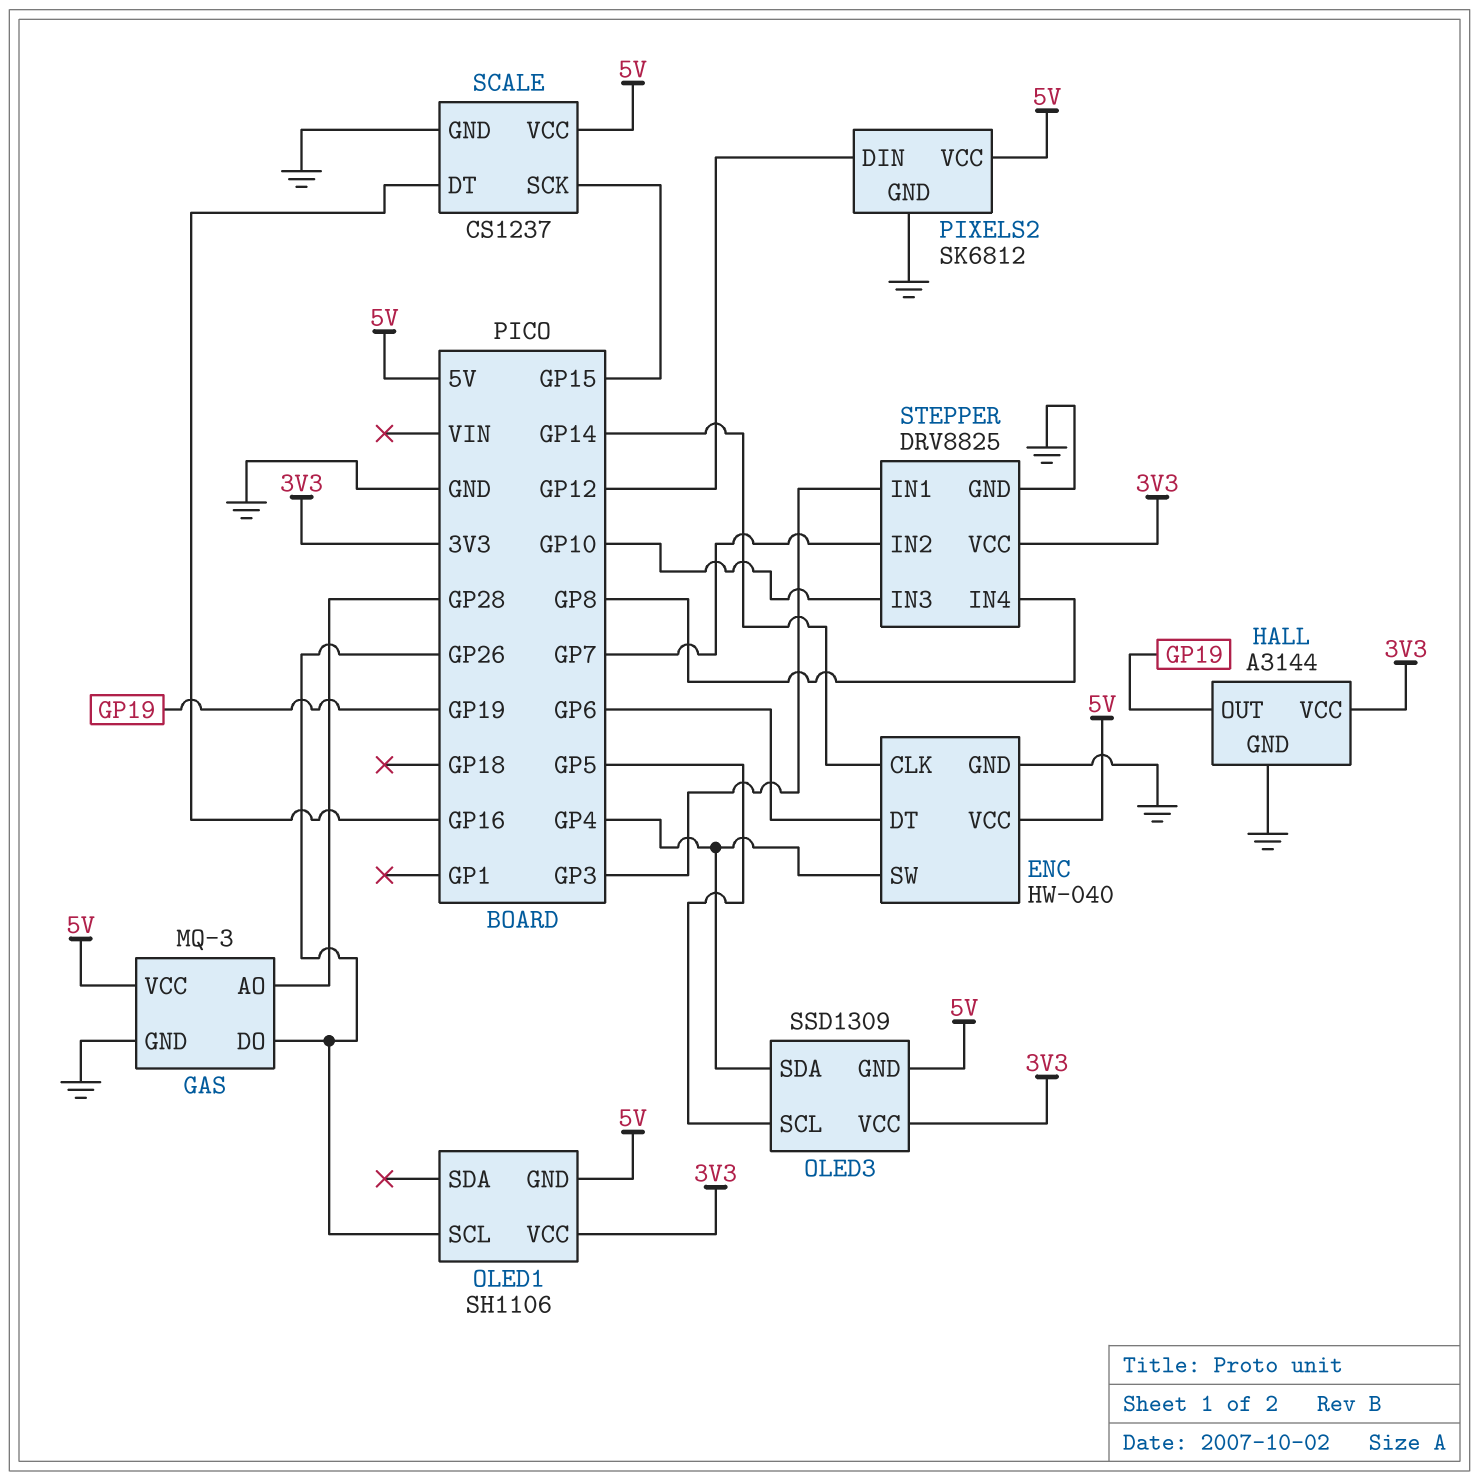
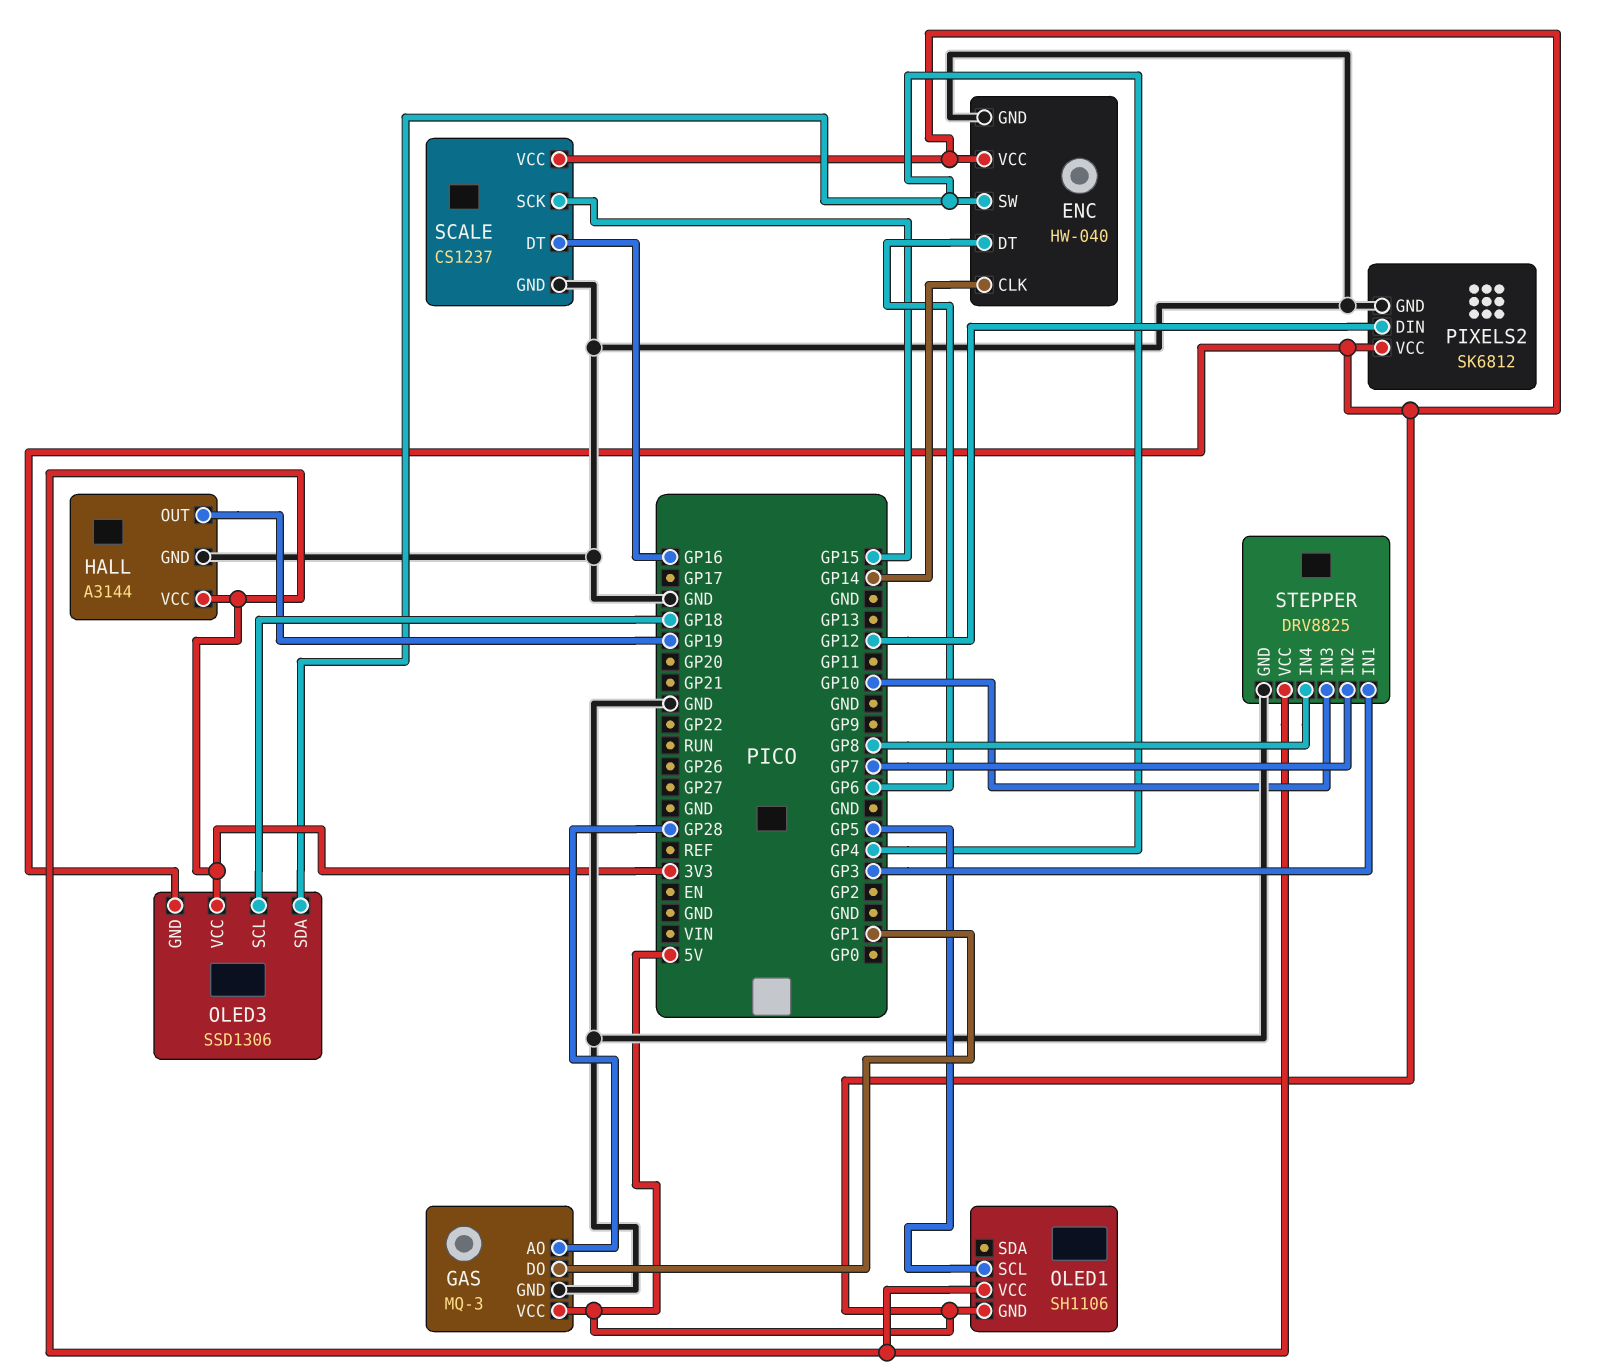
GAS pin DO: GP26 -> GP1
OLED1 pin SCL: GP26 -> GP5
OLED3: SSD1309 -> SSD1306
OLED3 pin SCL: GP5 -> GP18

